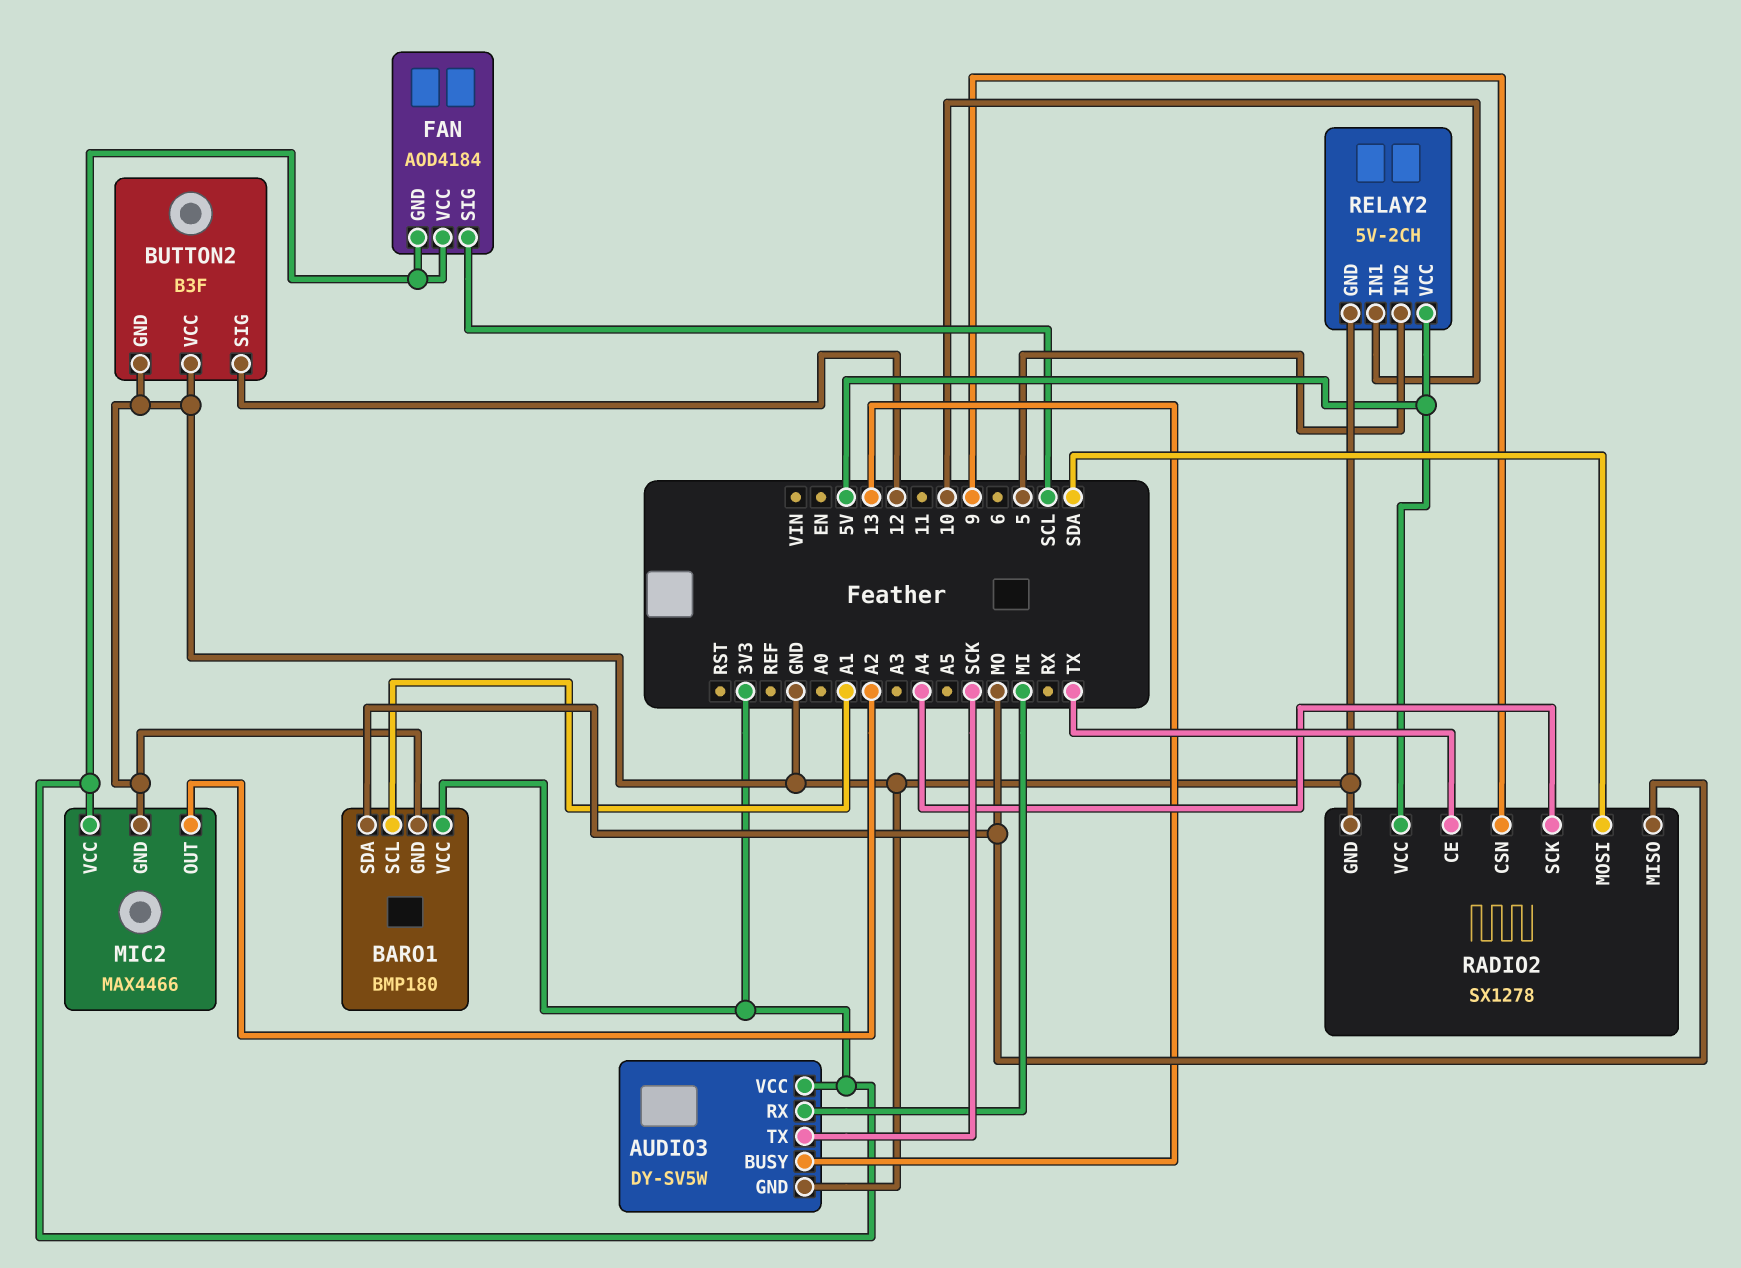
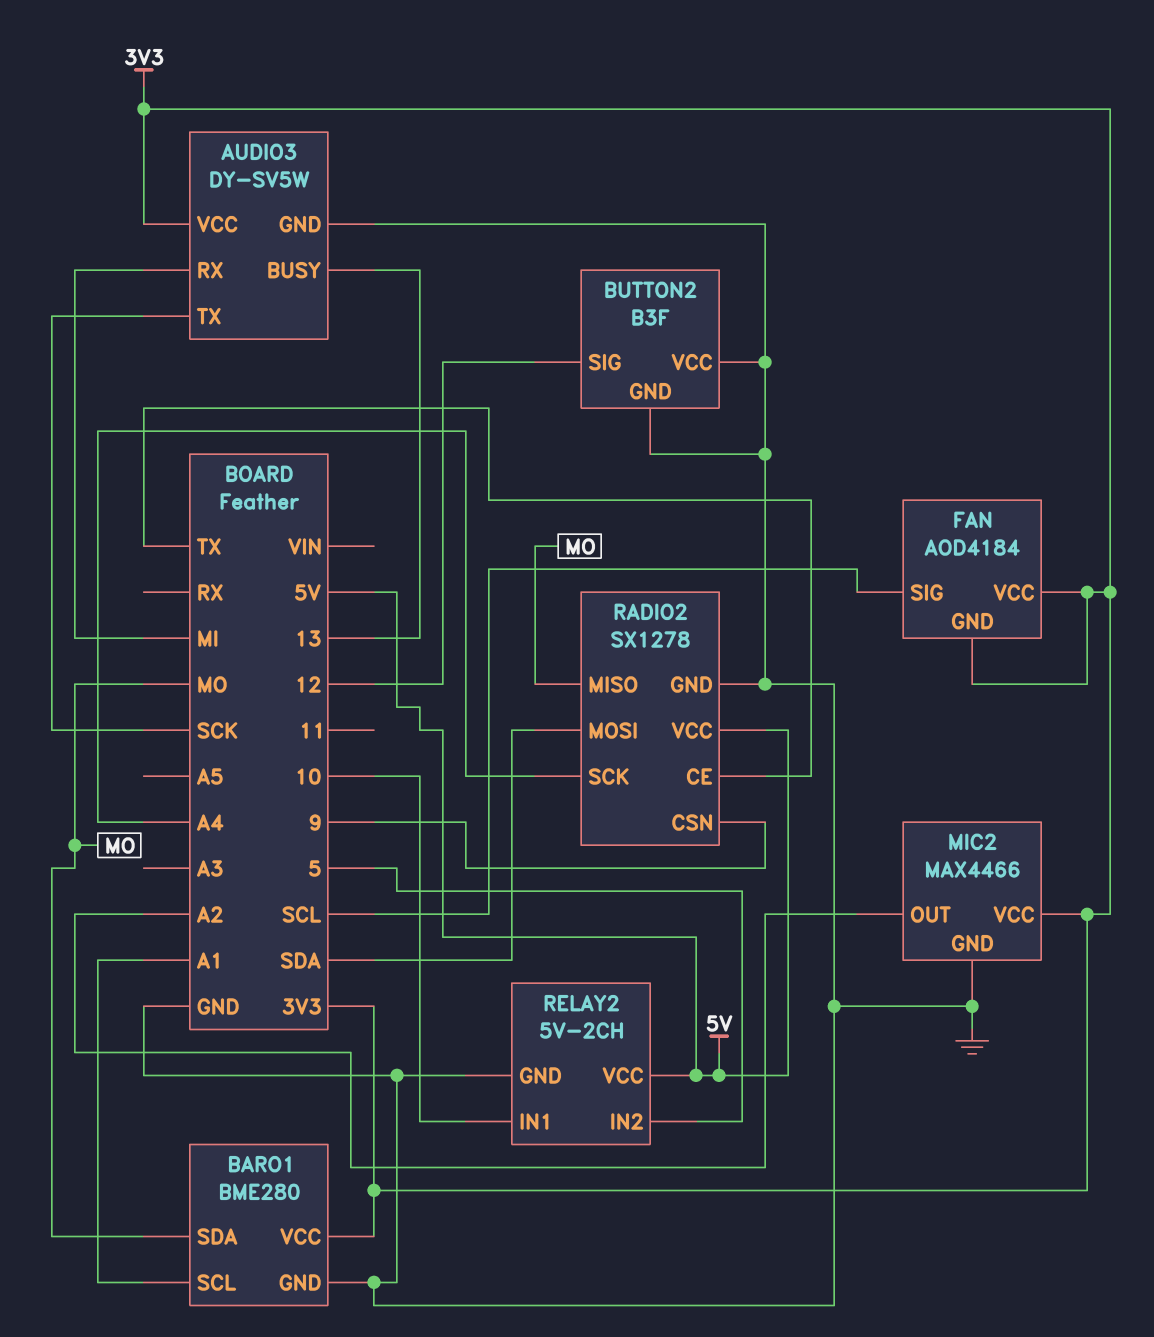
BARO1: BMP180 -> BME280

